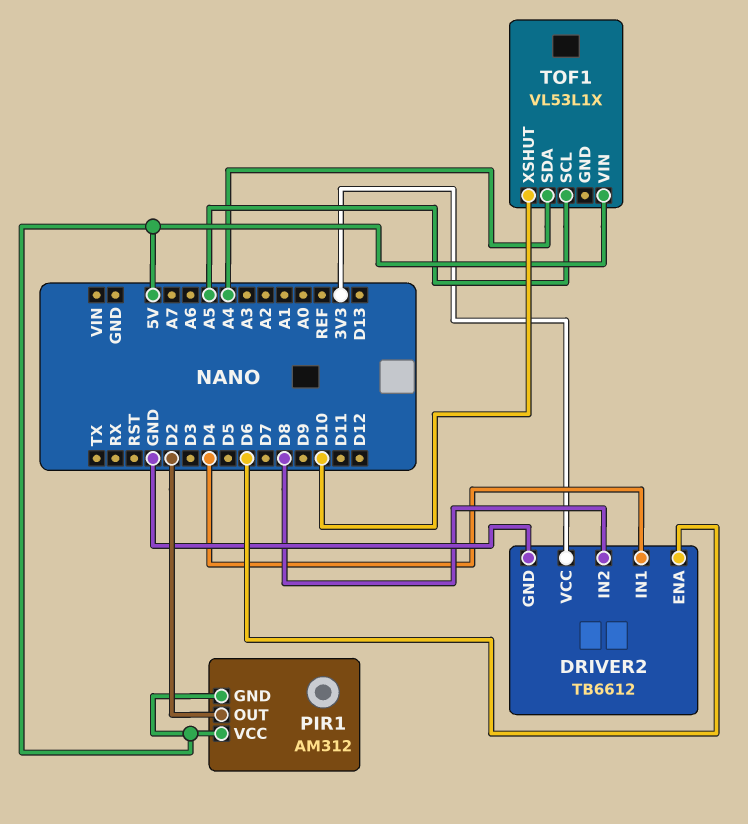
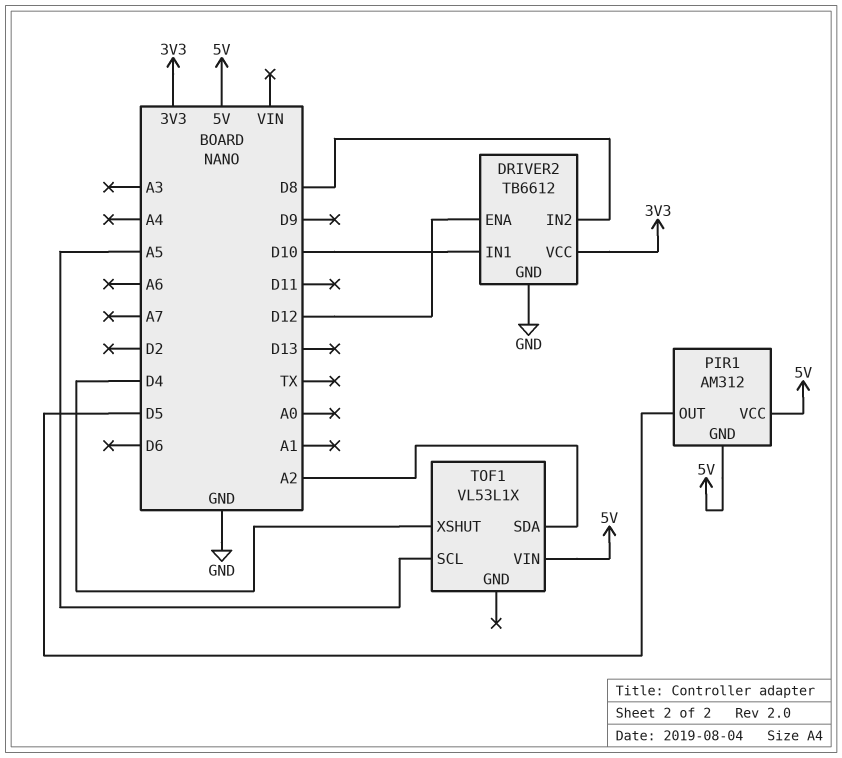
DRIVER2 pin ENA: D6 -> D12
DRIVER2 pin IN1: D4 -> D10
PIR1 pin OUT: D2 -> D5
TOF1 pin SDA: A4 -> A2
TOF1 pin XSHUT: D10 -> D4

